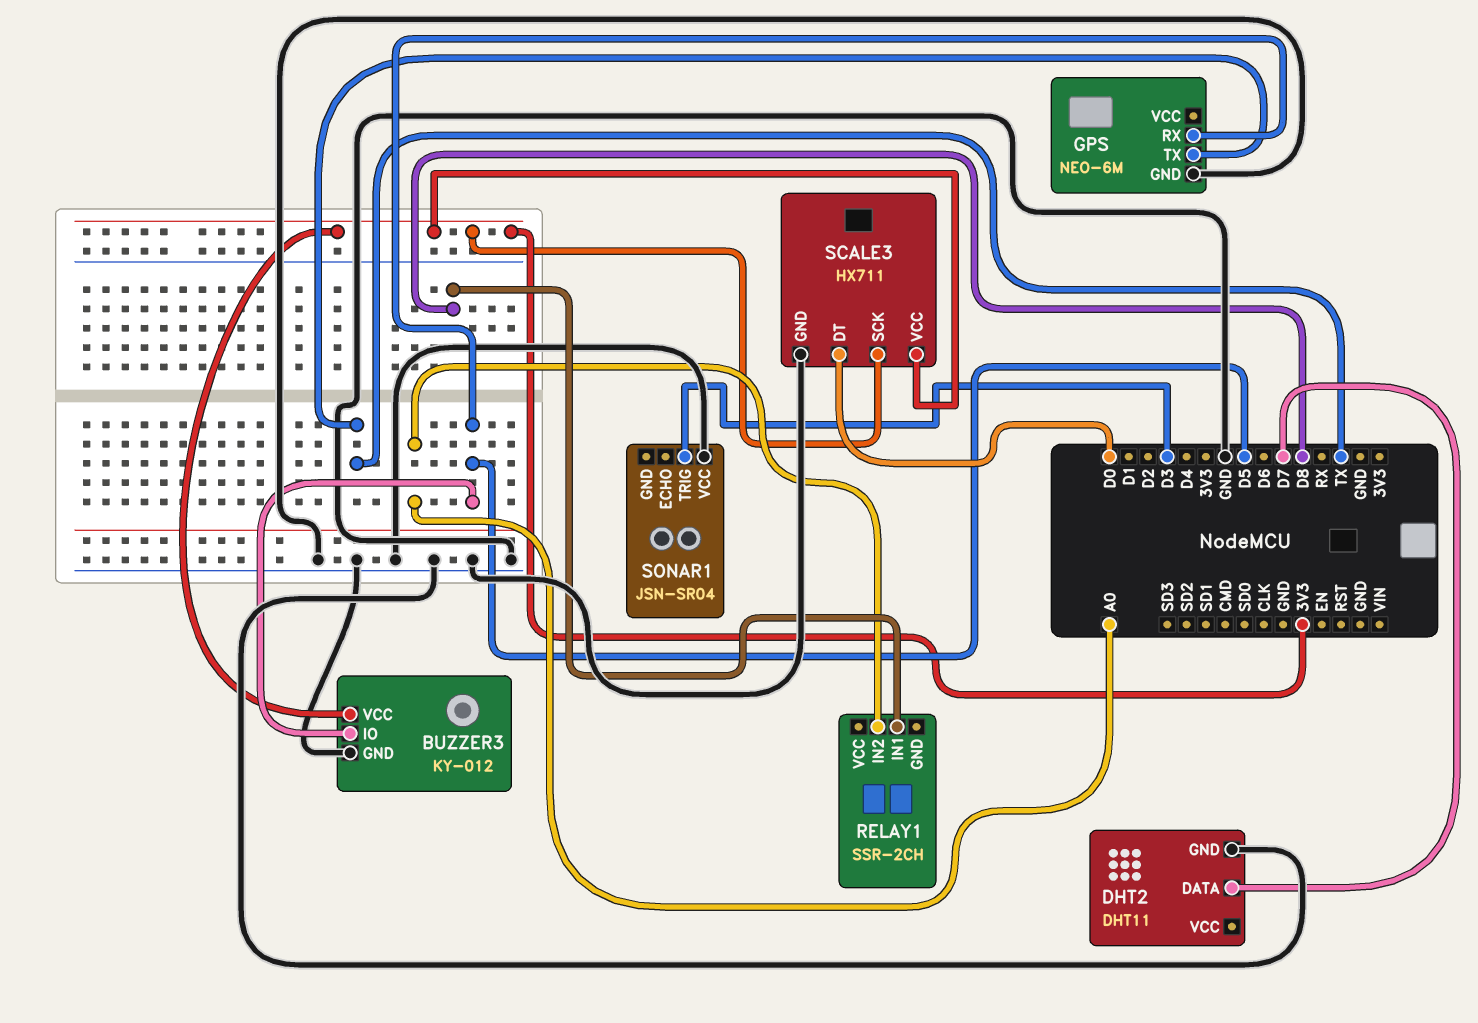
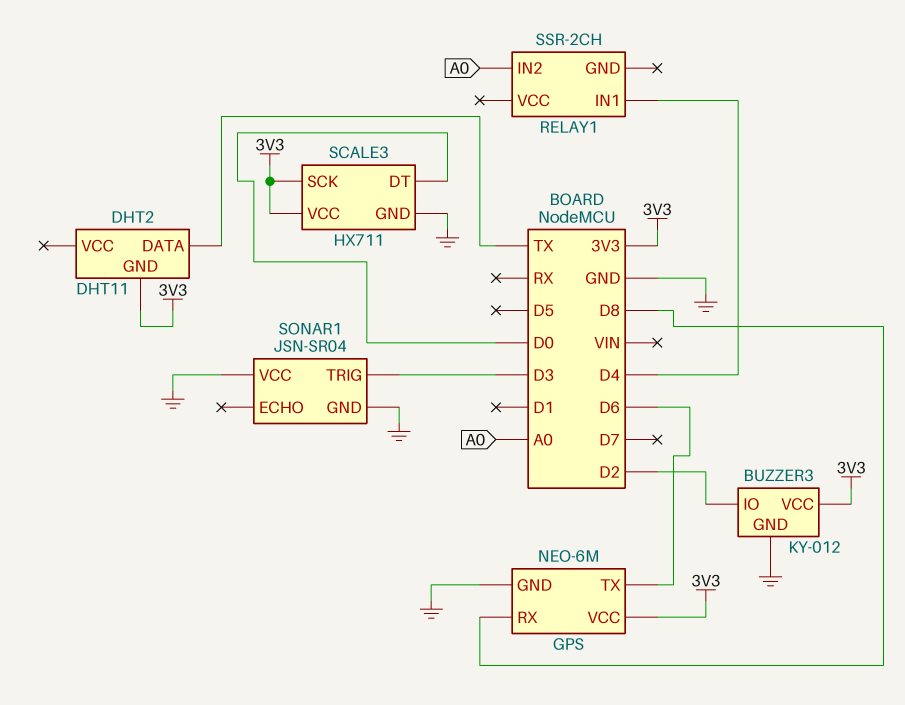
BUZZER3 pin IO: D5 -> D2
DHT2 pin DATA: D7 -> TX
DHT2 pin GND: GND -> 3V3
GPS pin RX: D5 -> D8
GPS pin TX: TX -> D6
GPS pin VCC: none -> 3V3
RELAY1 pin IN1: D8 -> D4
SONAR1 pin GND: none -> GND

